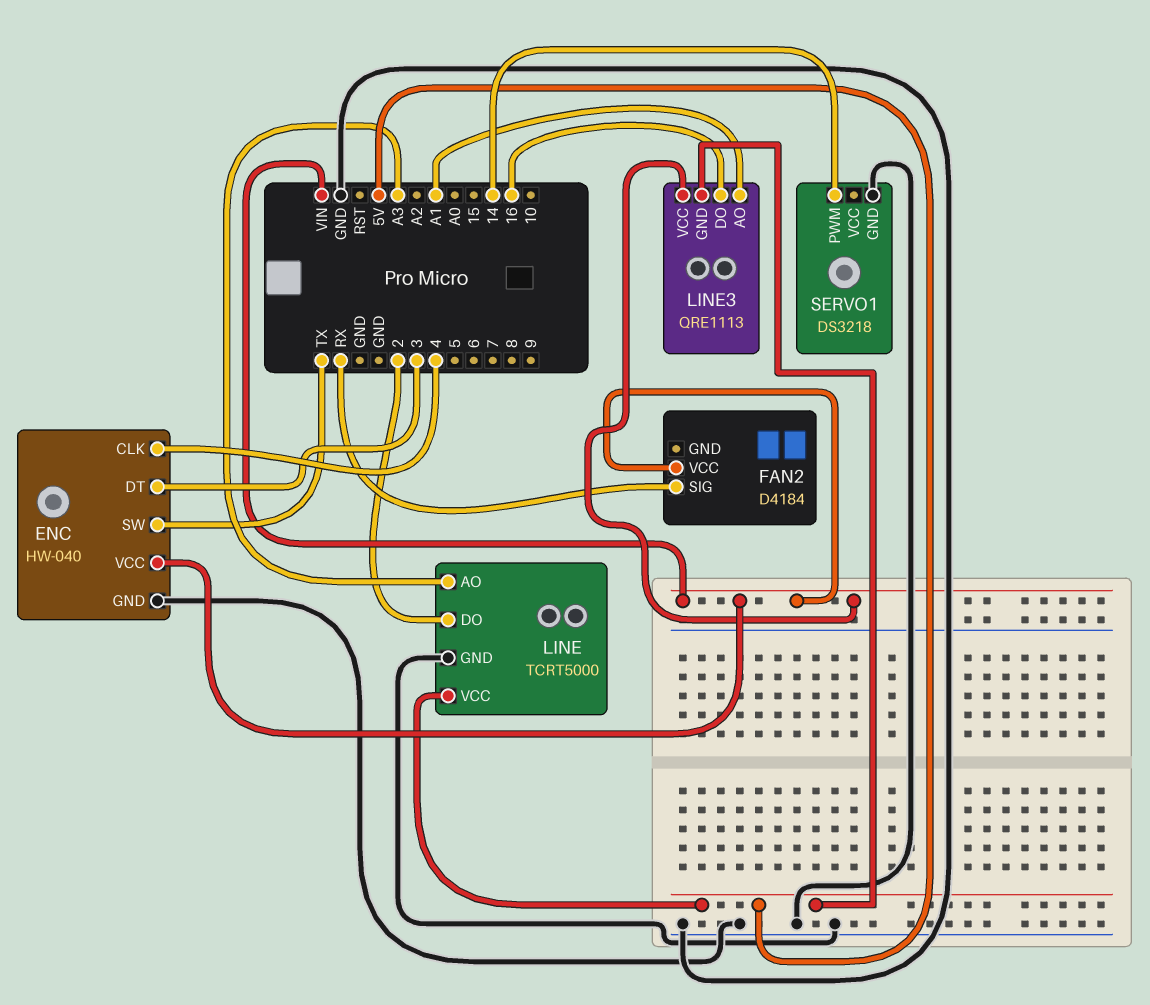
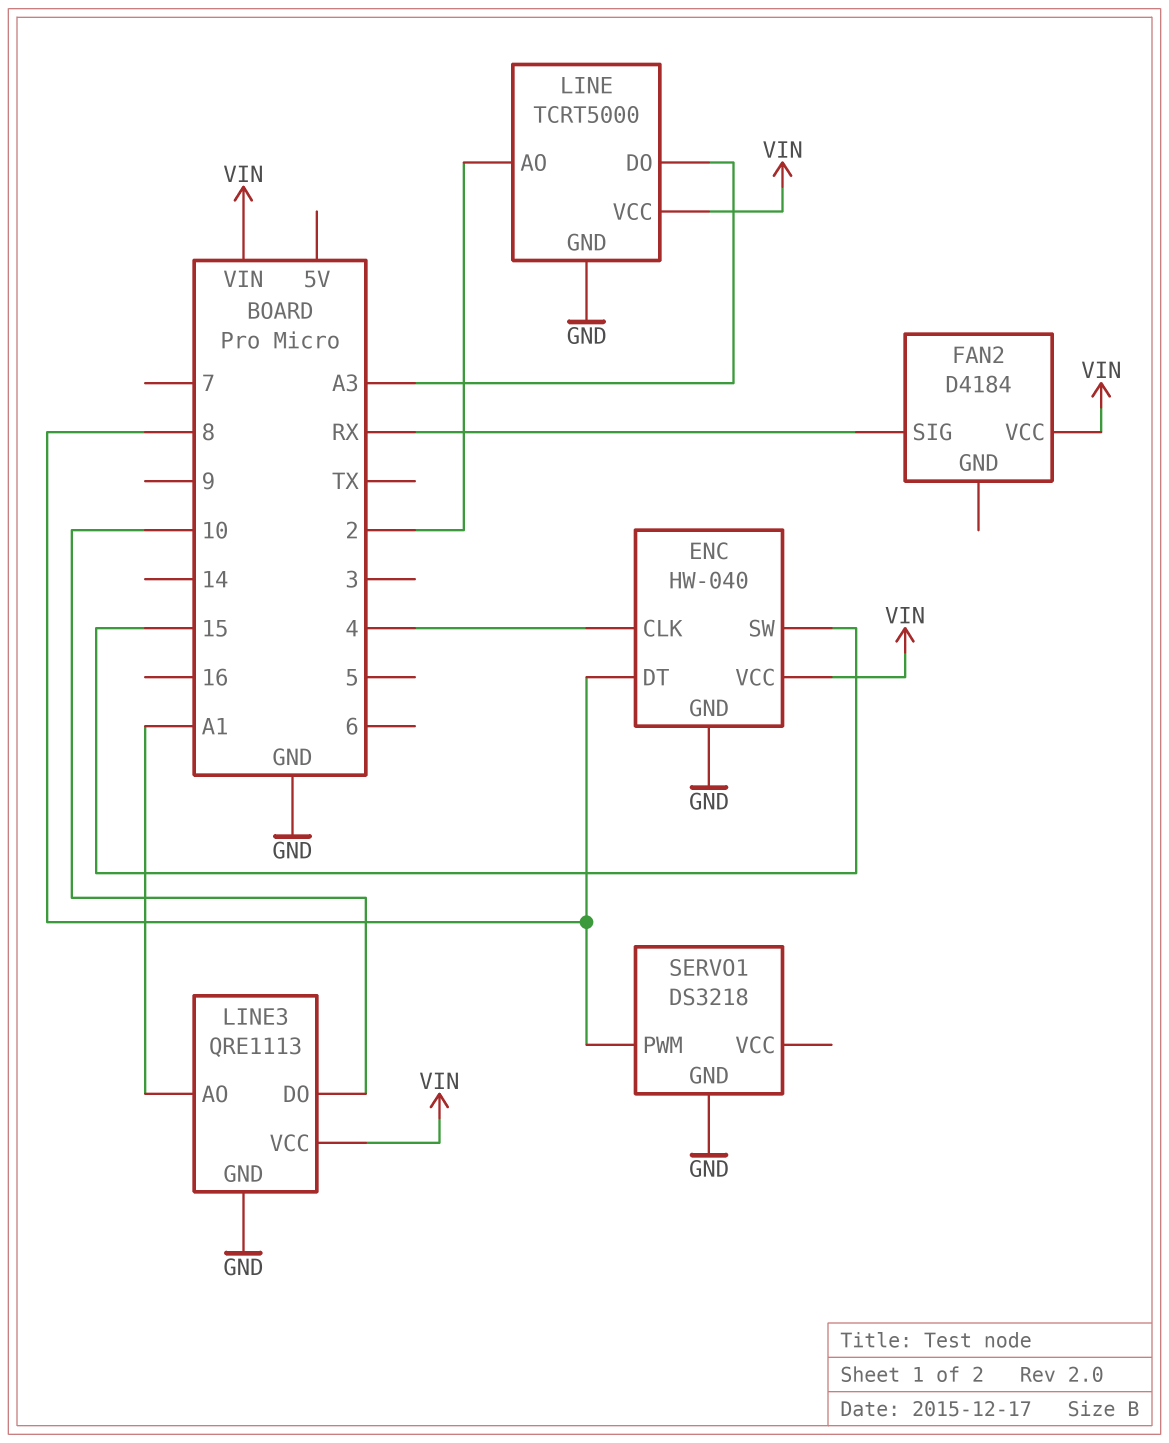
ENC pin DT: 3 -> 8
ENC pin SW: TX -> 15
LINE pin AO: A3 -> 2
LINE pin DO: 2 -> A3
LINE pin VCC: 5V -> VIN
LINE3 pin DO: 16 -> 10
LINE3 pin GND: 5V -> GND
SERVO1 pin PWM: 14 -> 8

